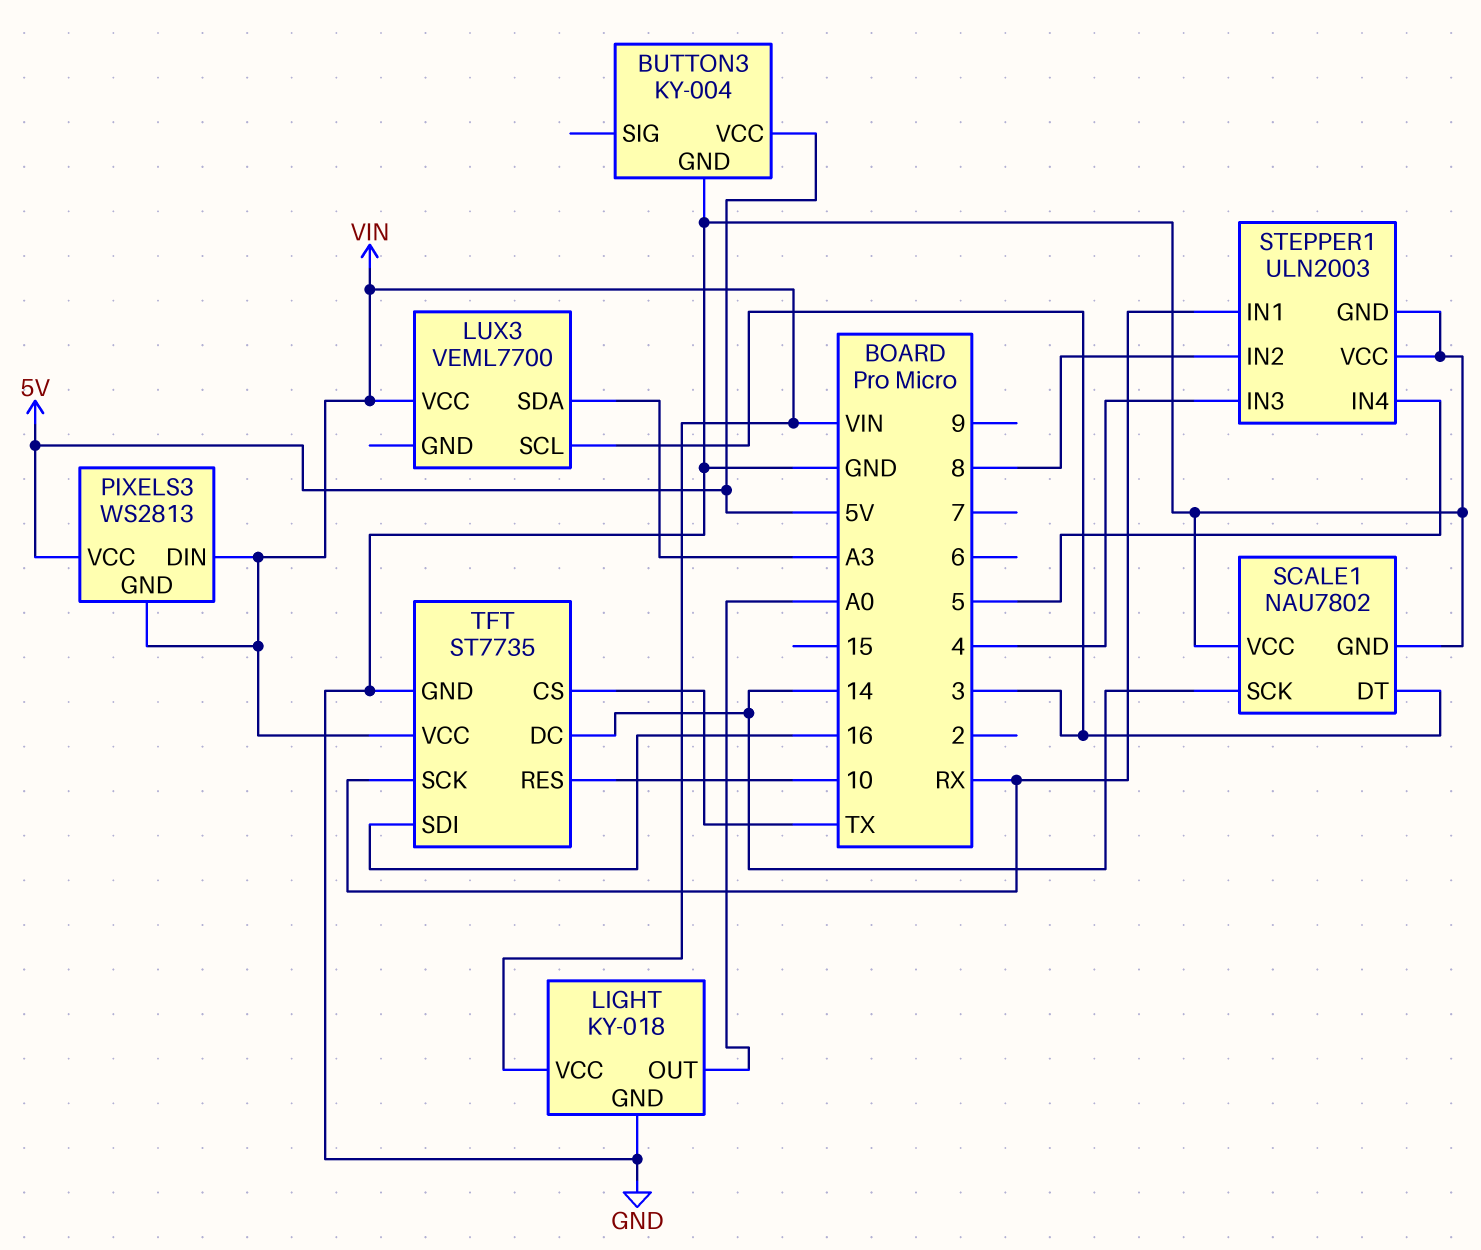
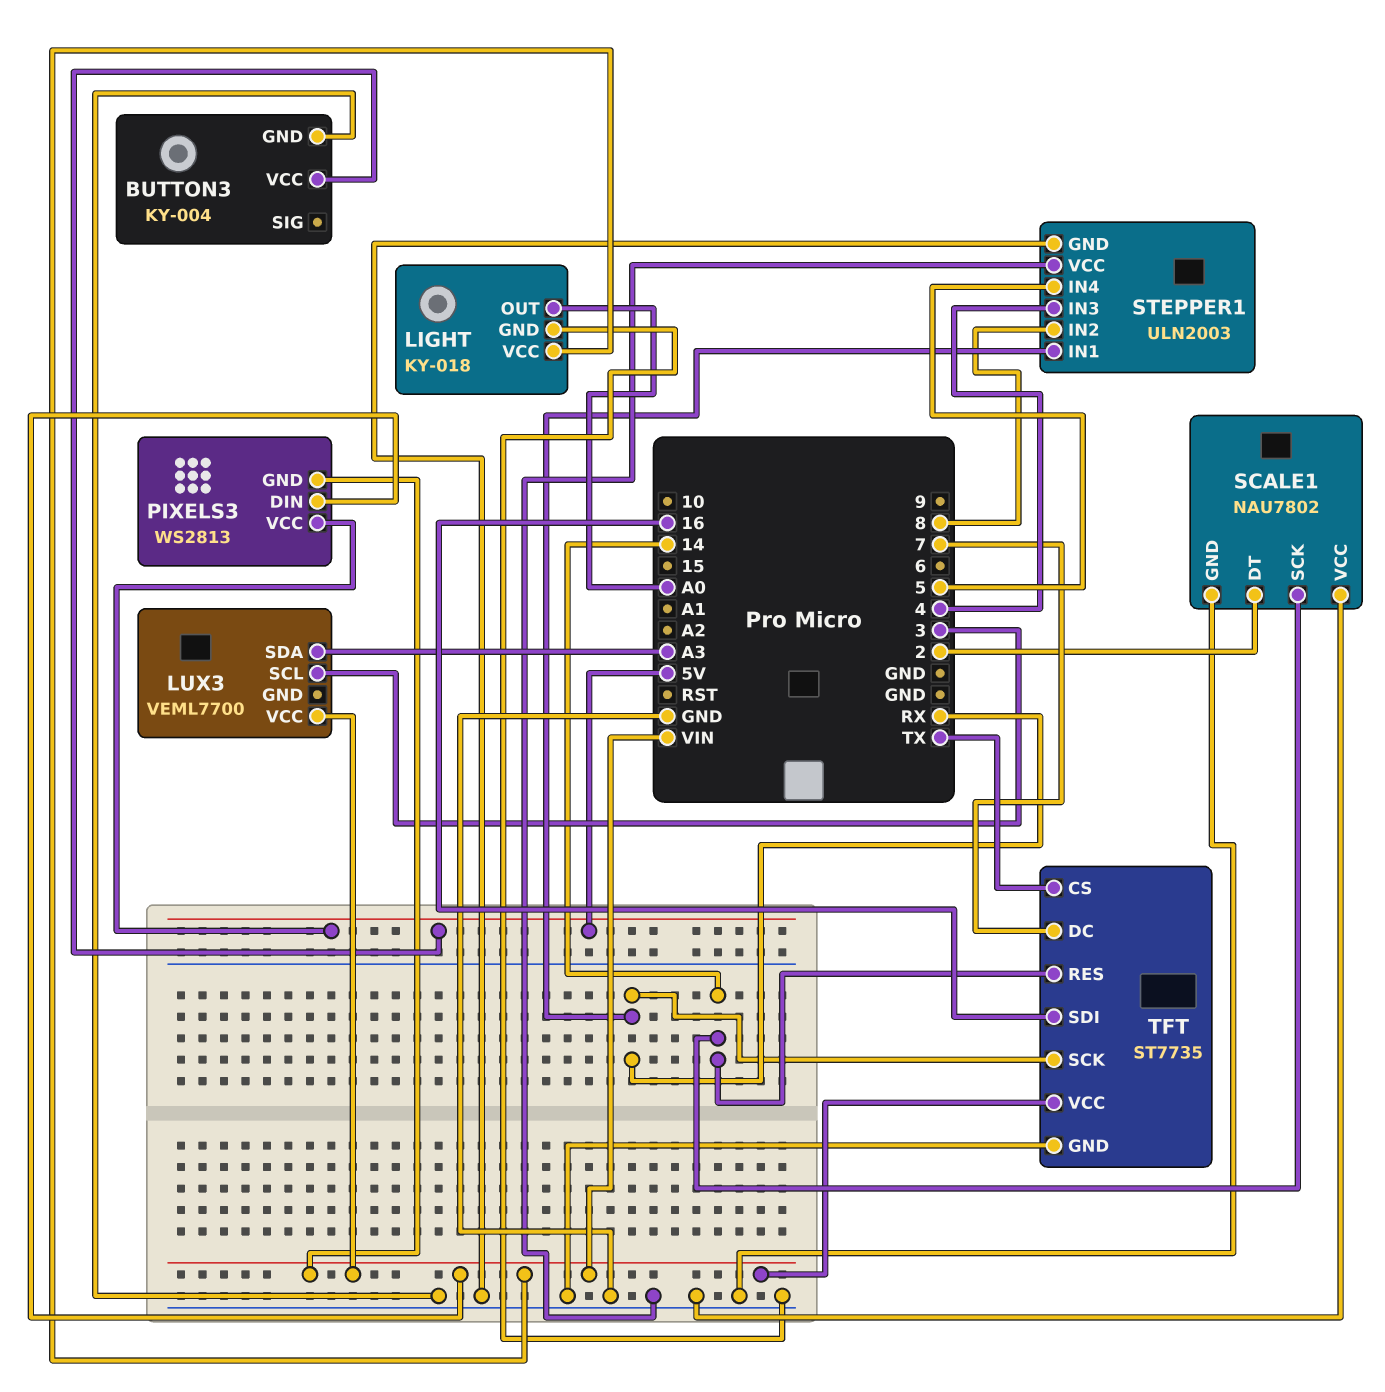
SCALE1 pin DT: 3 -> 2
TFT pin DC: 14 -> 7
TFT pin RES: 10 -> 14

